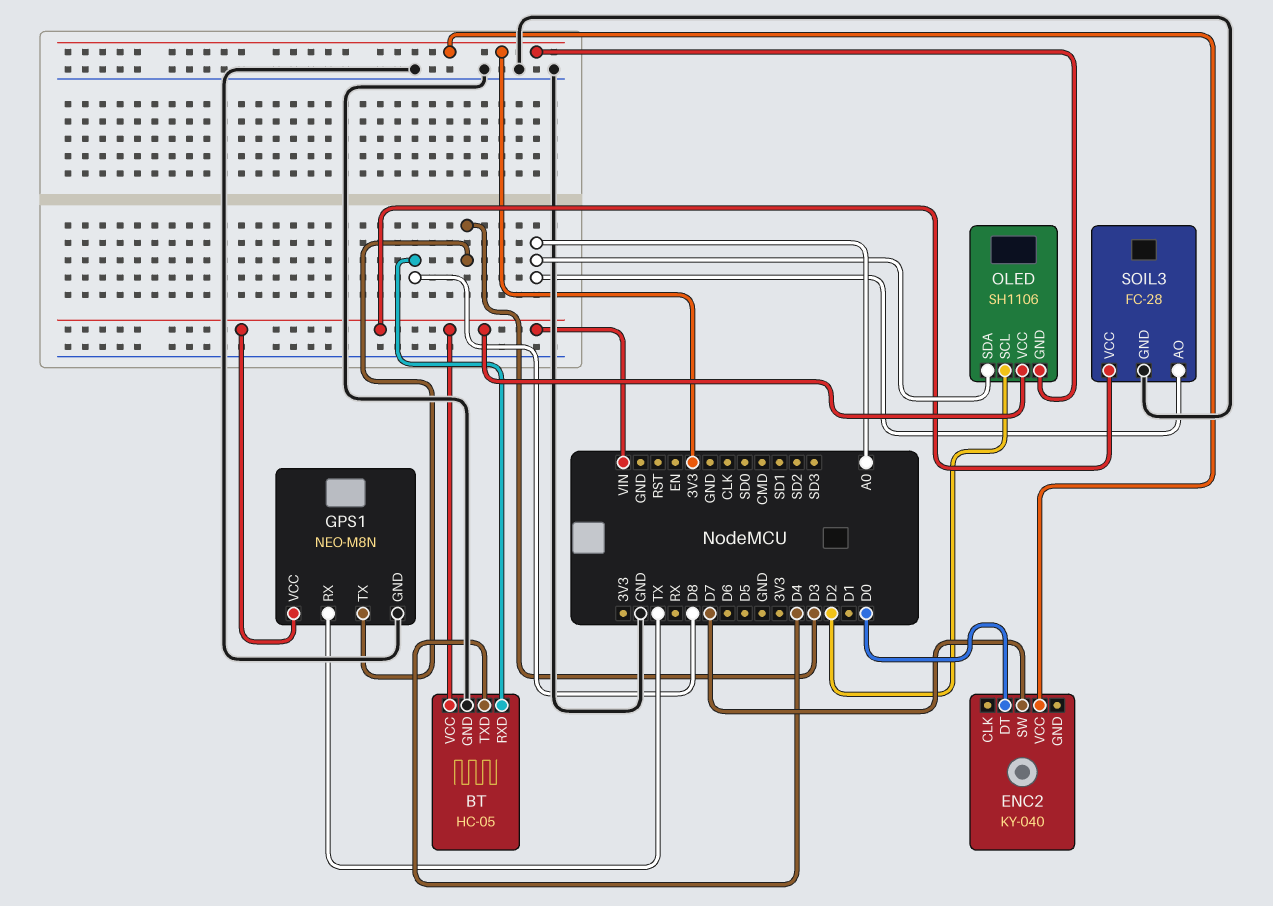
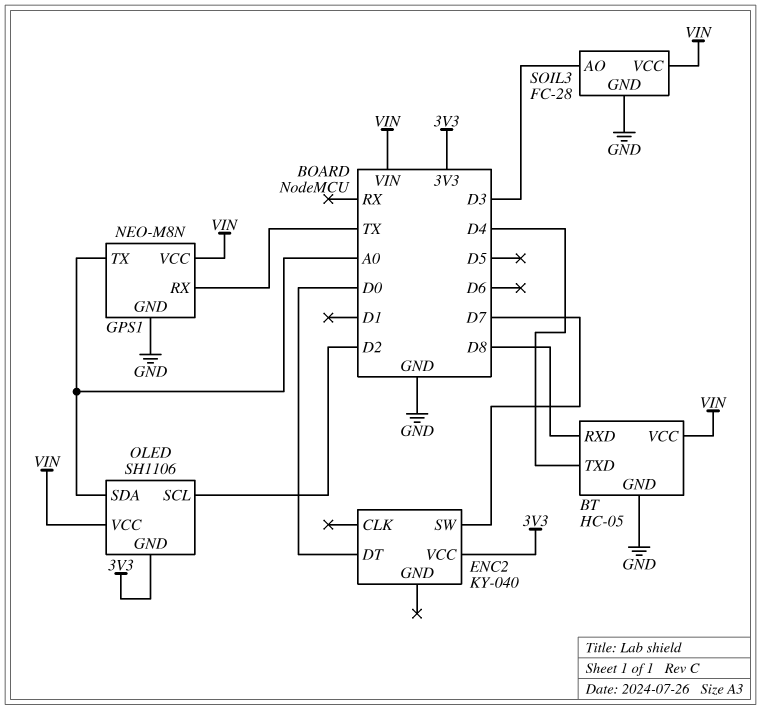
GPS1 pin TX: D3 -> A0
SOIL3 pin AO: A0 -> D3

